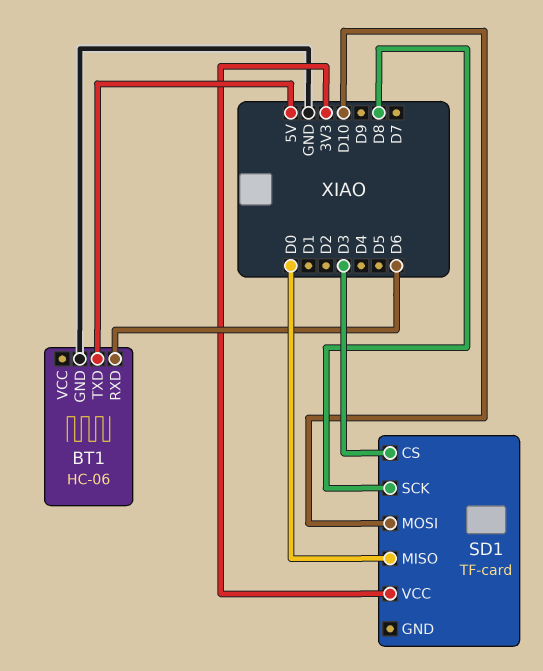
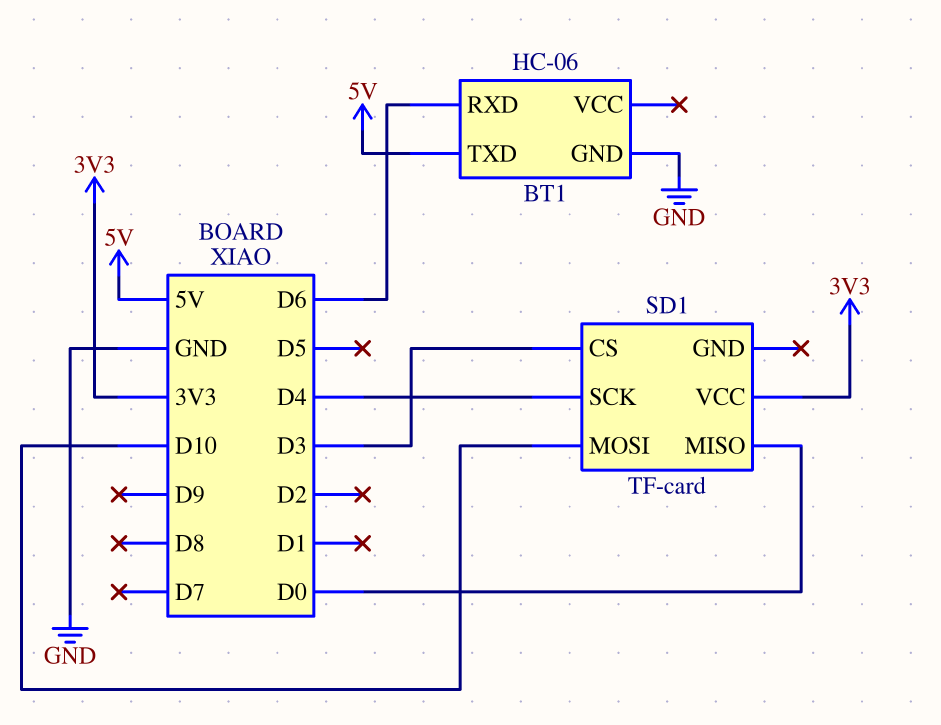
SD1 pin SCK: D8 -> D4

